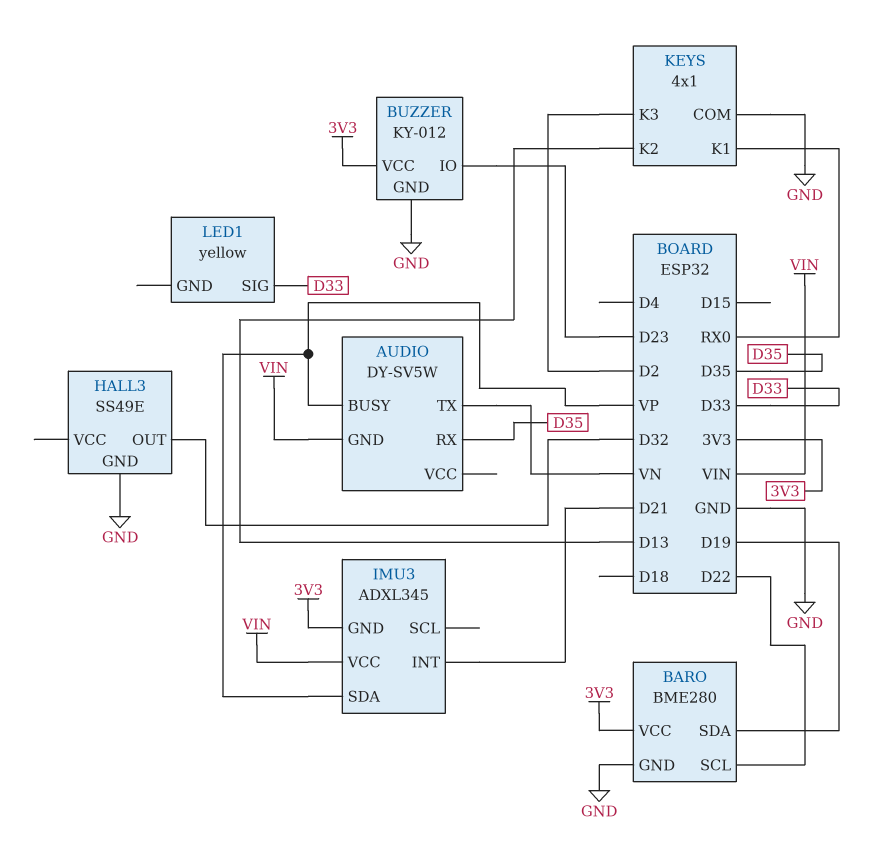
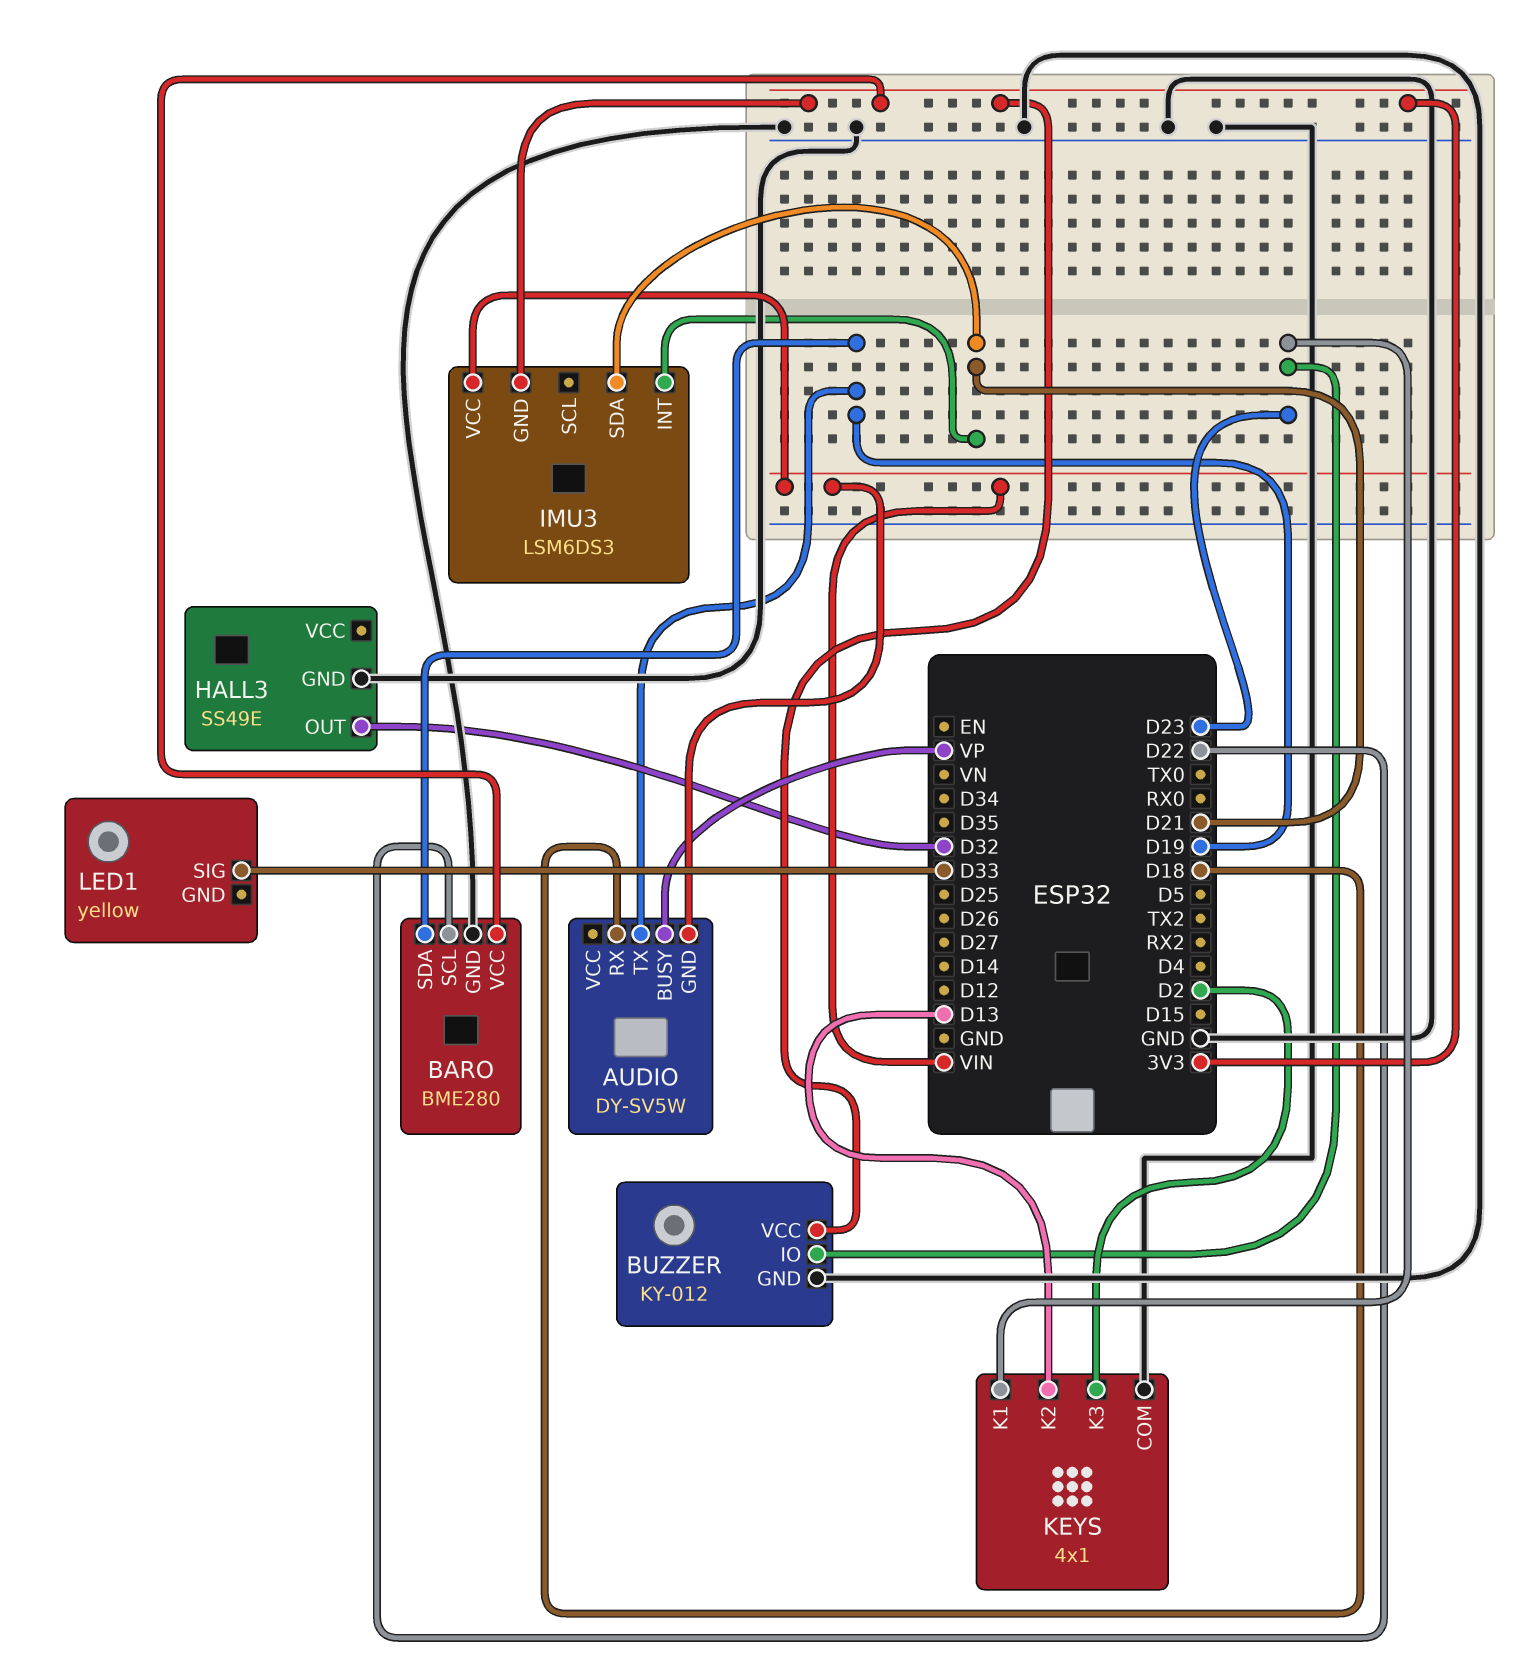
AUDIO pin RX: D35 -> D18
AUDIO pin TX: VN -> D19
IMU3: ADXL345 -> LSM6DS3
IMU3 pin SDA: VP -> D21
KEYS pin K1: RX0 -> D23

